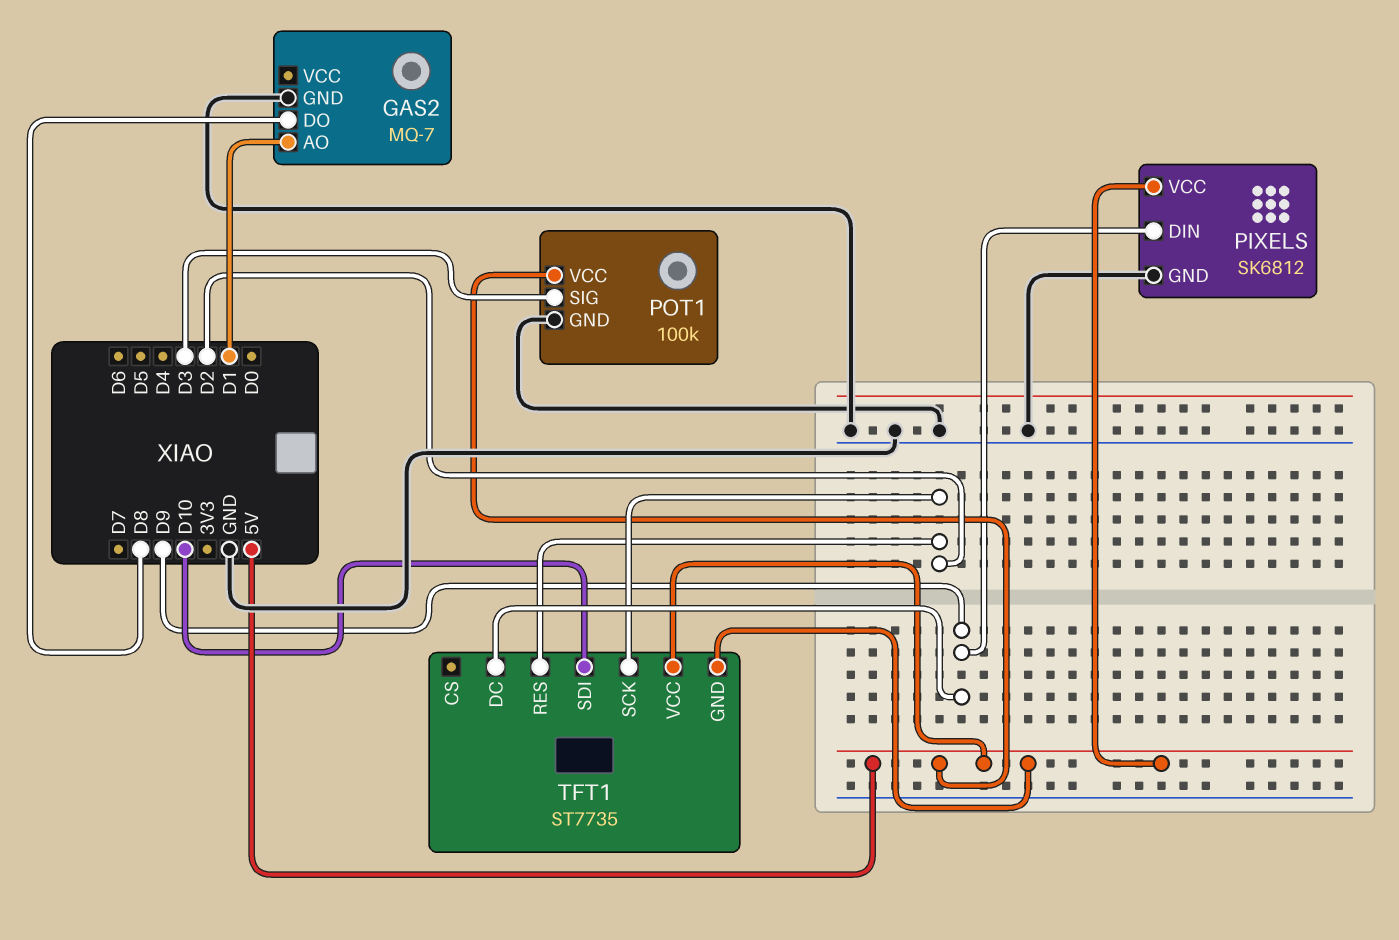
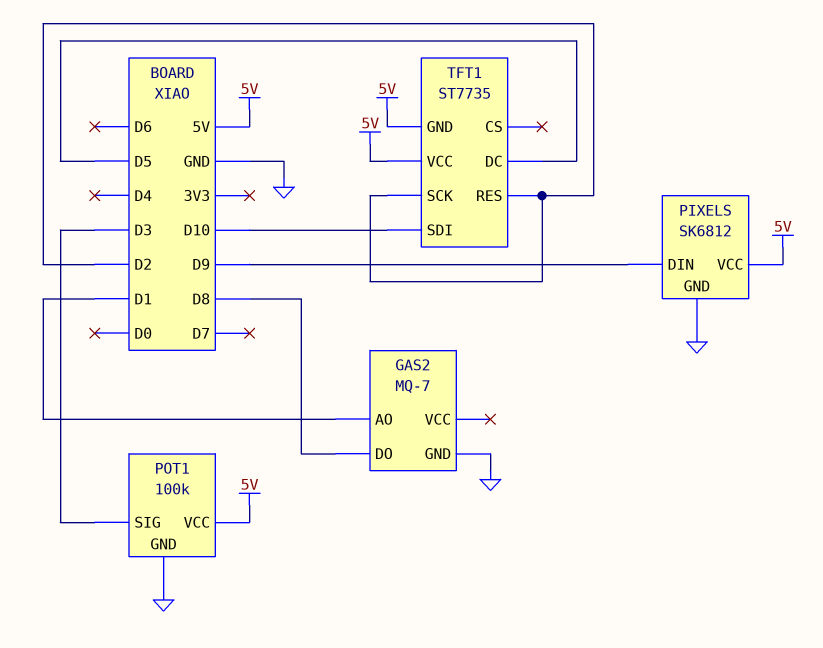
TFT1 pin DC: D9 -> D5

